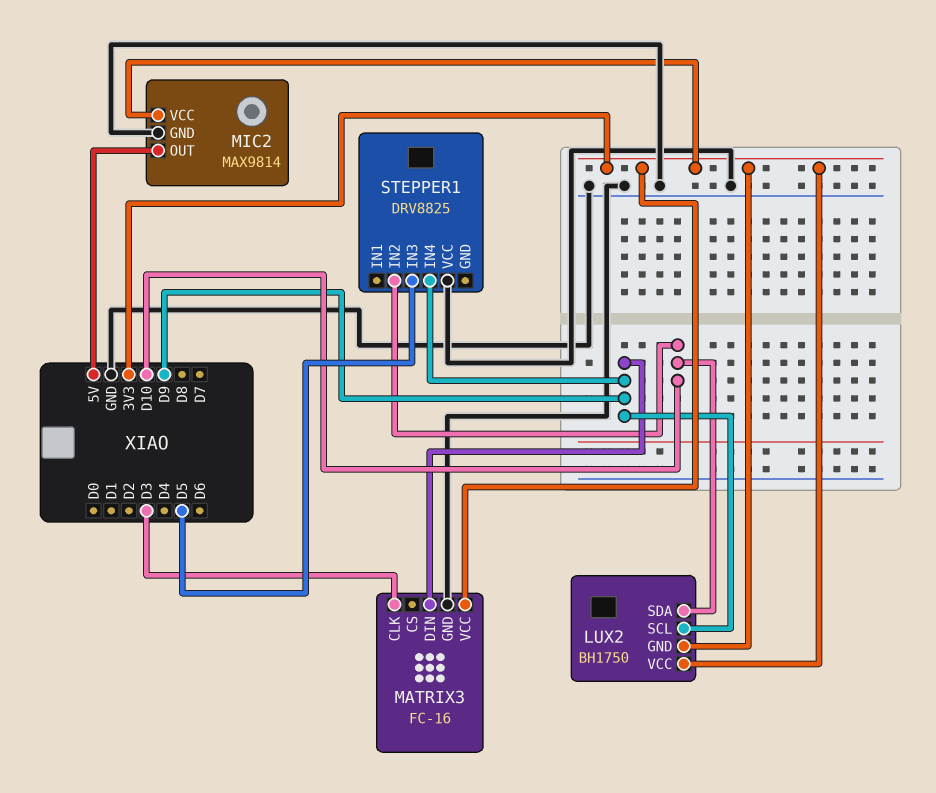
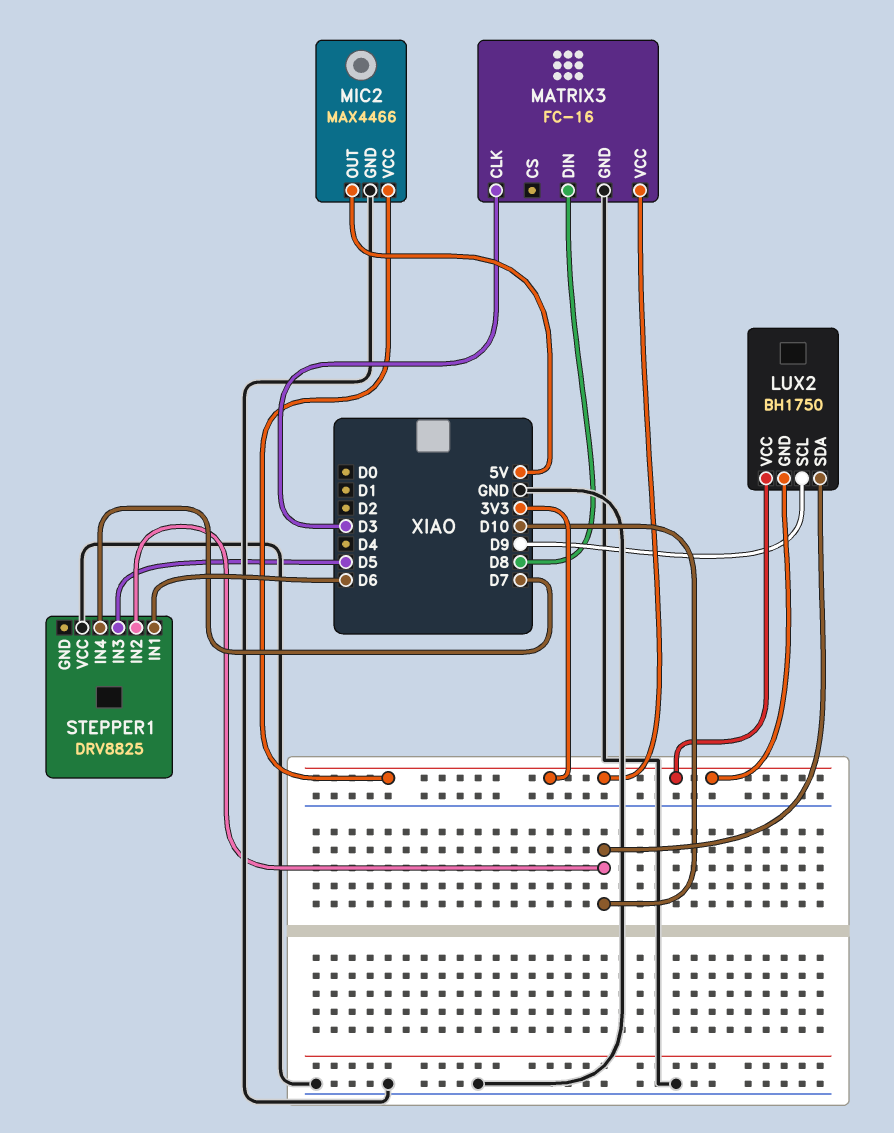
MATRIX3 pin DIN: D9 -> D8
MIC2: MAX9814 -> MAX4466
STEPPER1 pin IN1: none -> D6
STEPPER1 pin IN4: D9 -> D7

